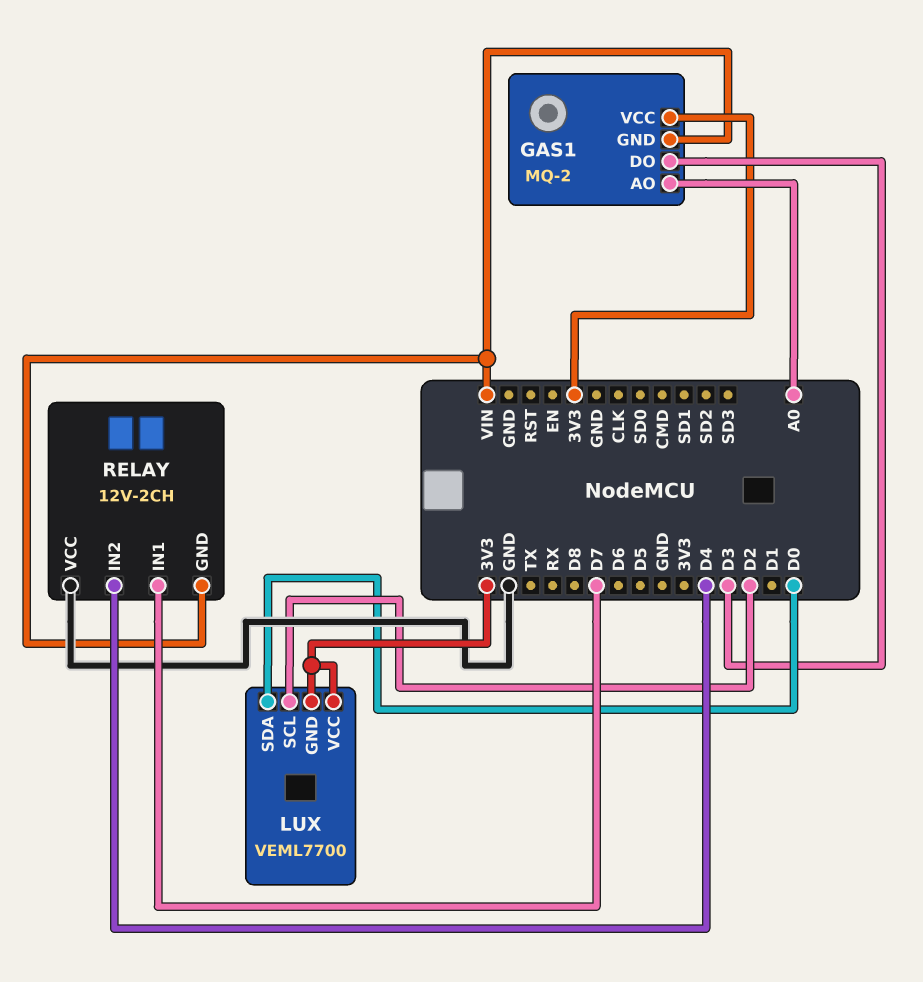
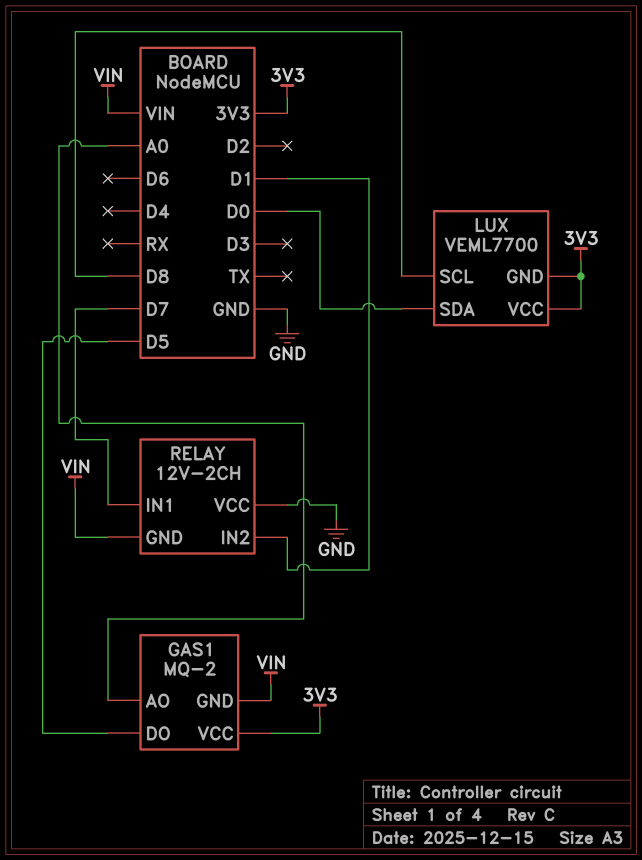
GAS1 pin DO: D3 -> D5
LUX pin SCL: D2 -> D8
RELAY pin IN2: D4 -> D1

